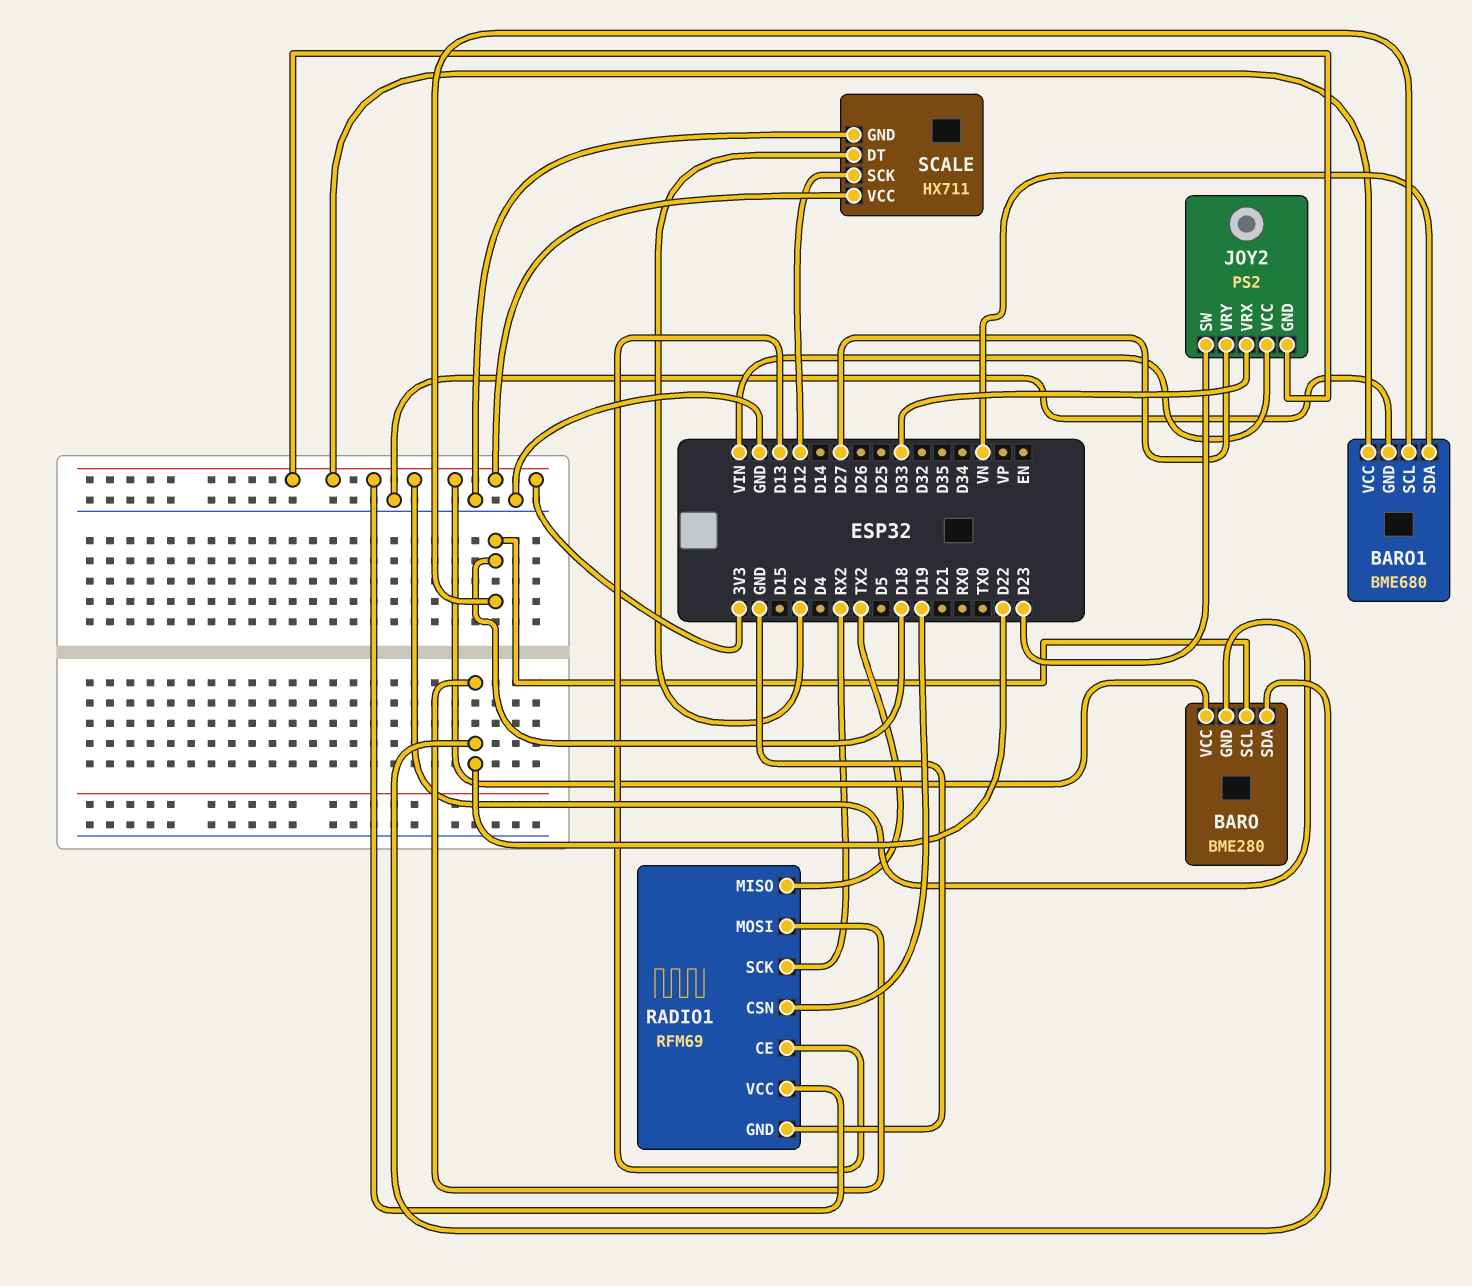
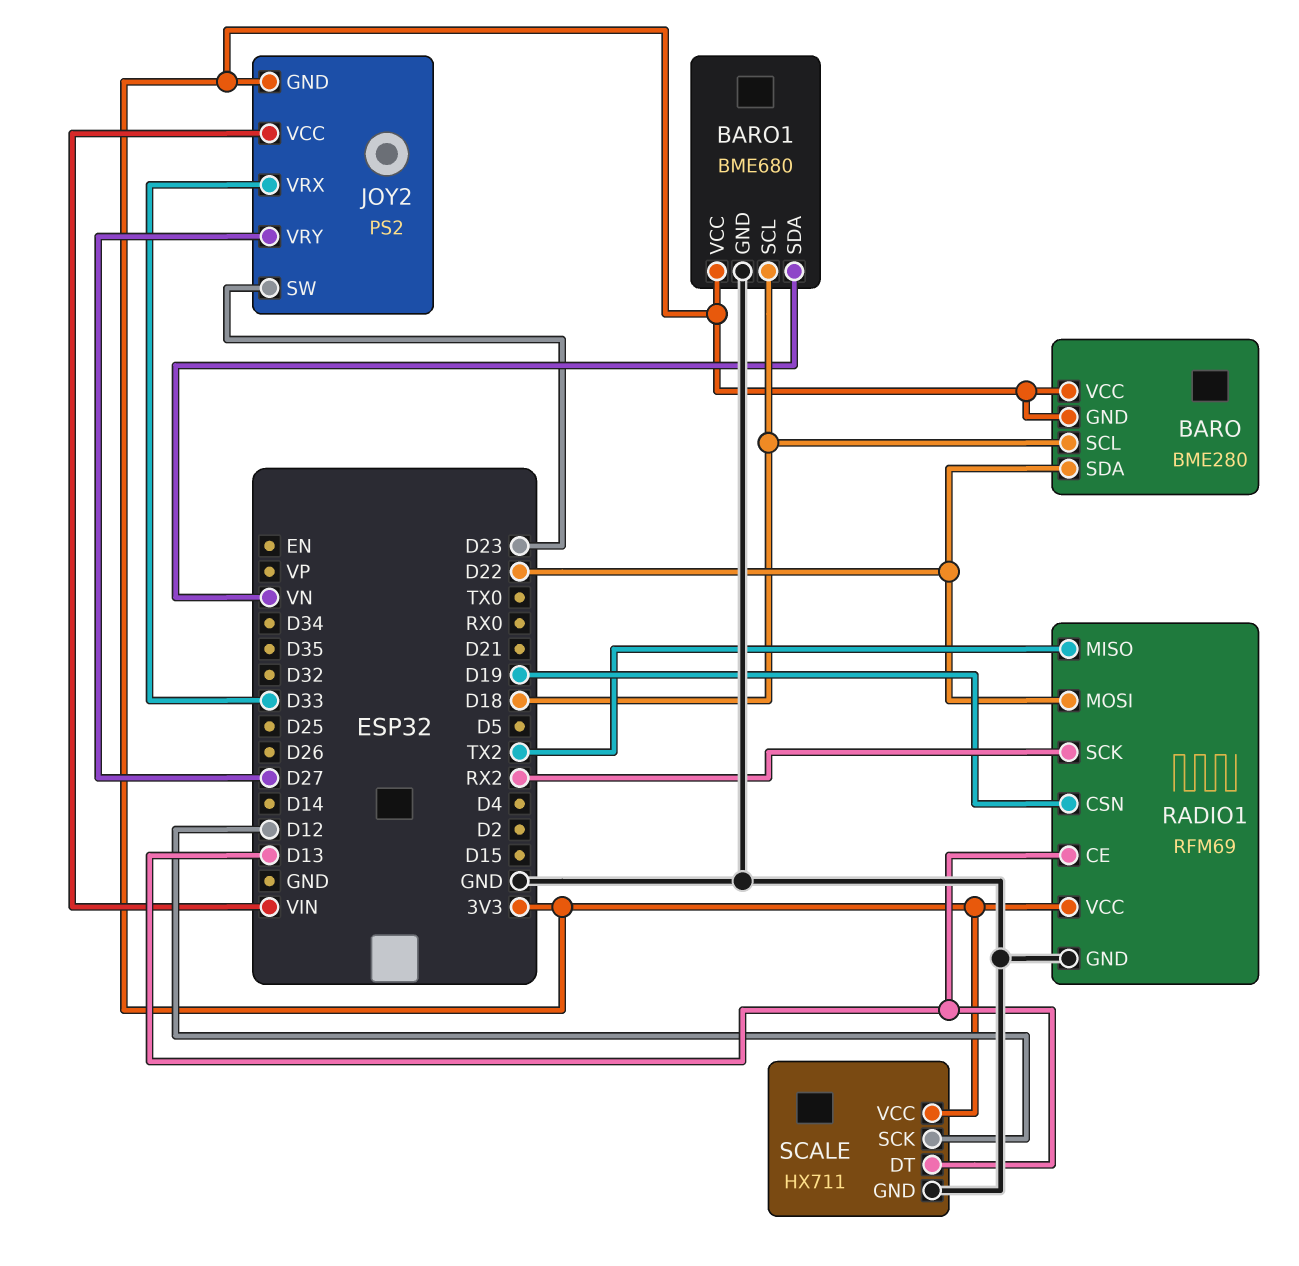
SCALE pin DT: D2 -> D13

